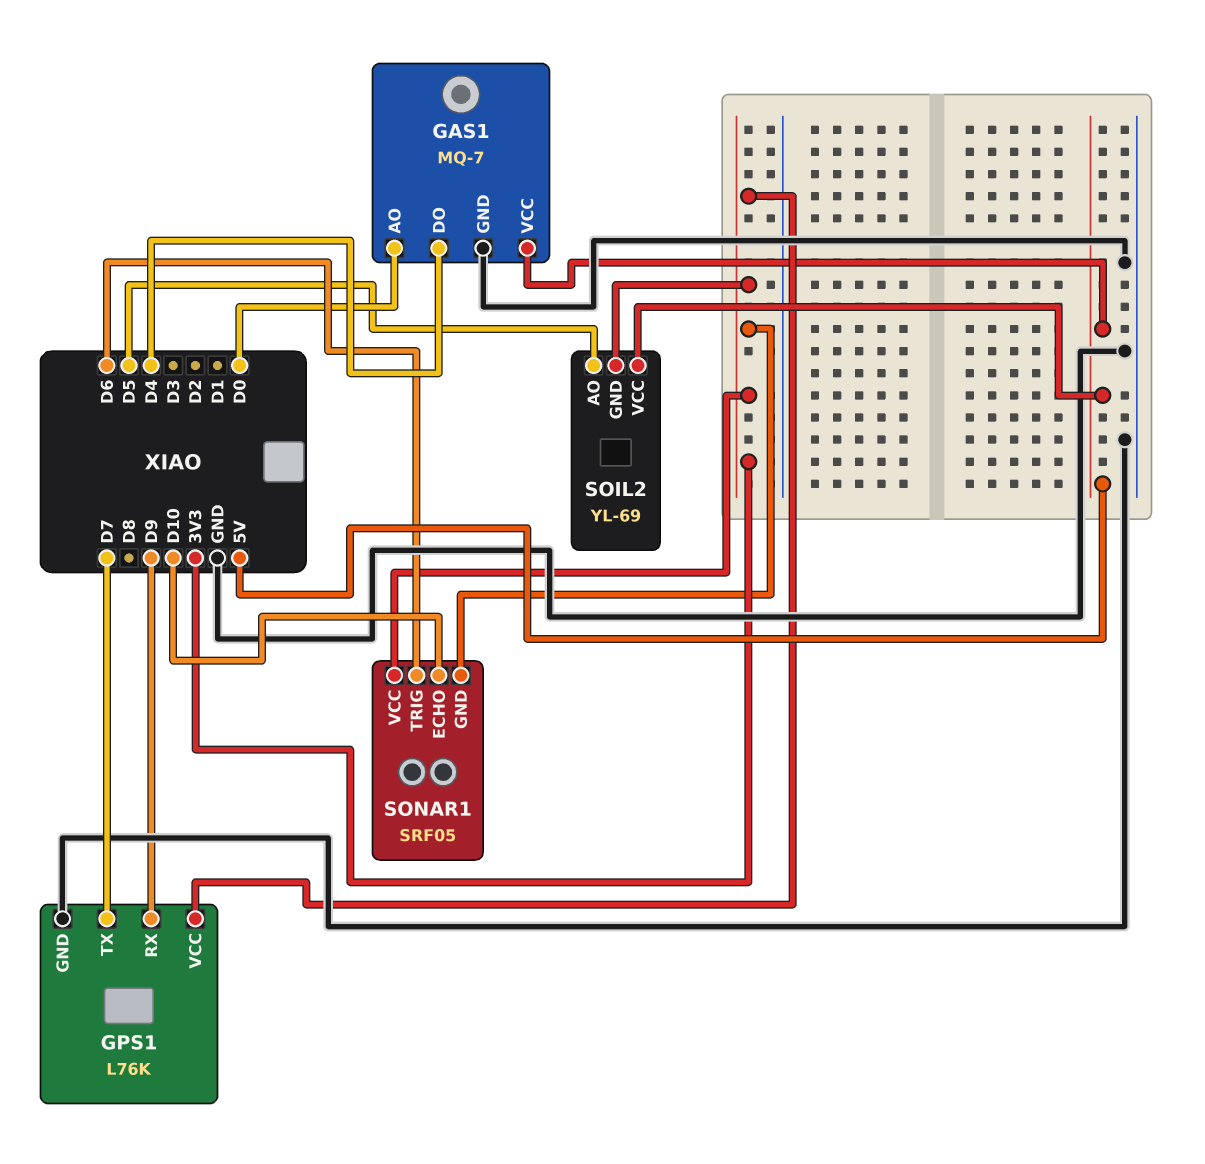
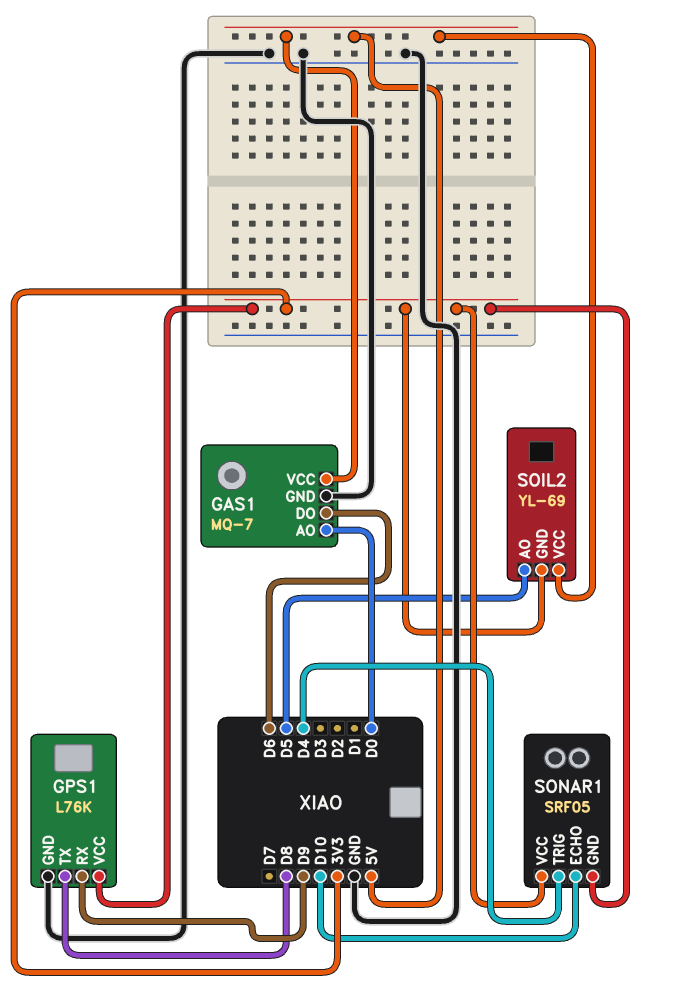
GAS1 pin DO: D4 -> D6
GPS1 pin TX: D7 -> D8
SONAR1 pin TRIG: D6 -> D4

